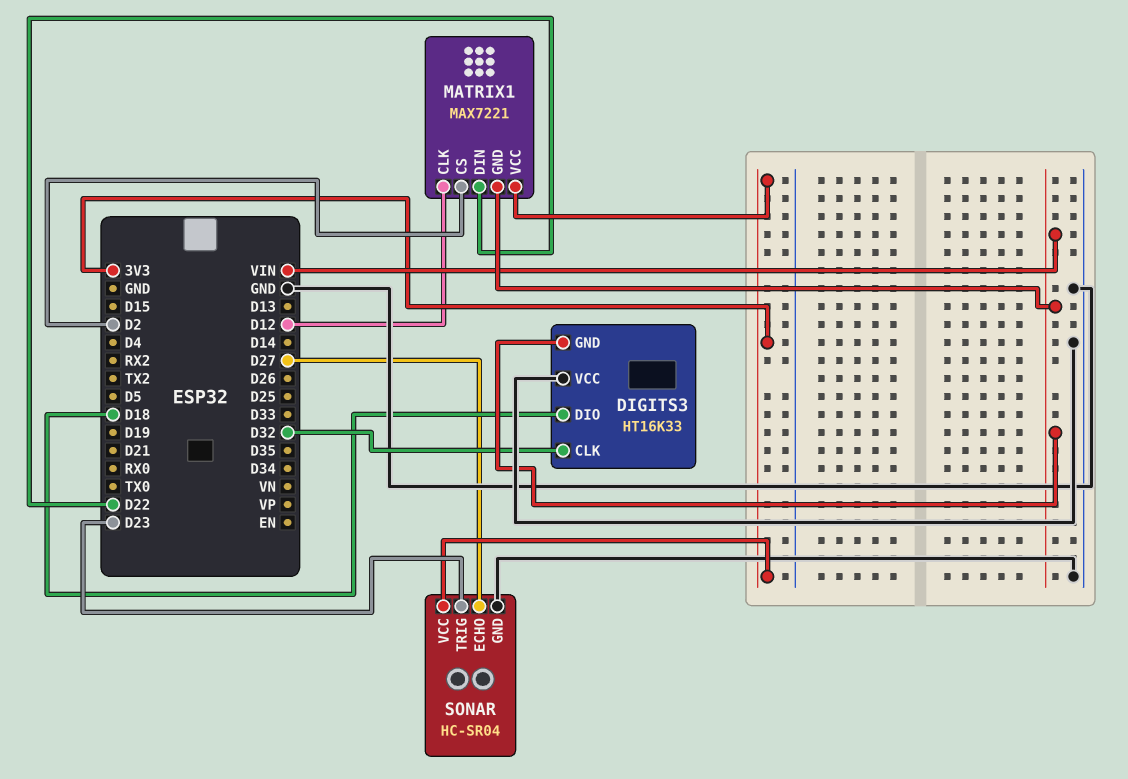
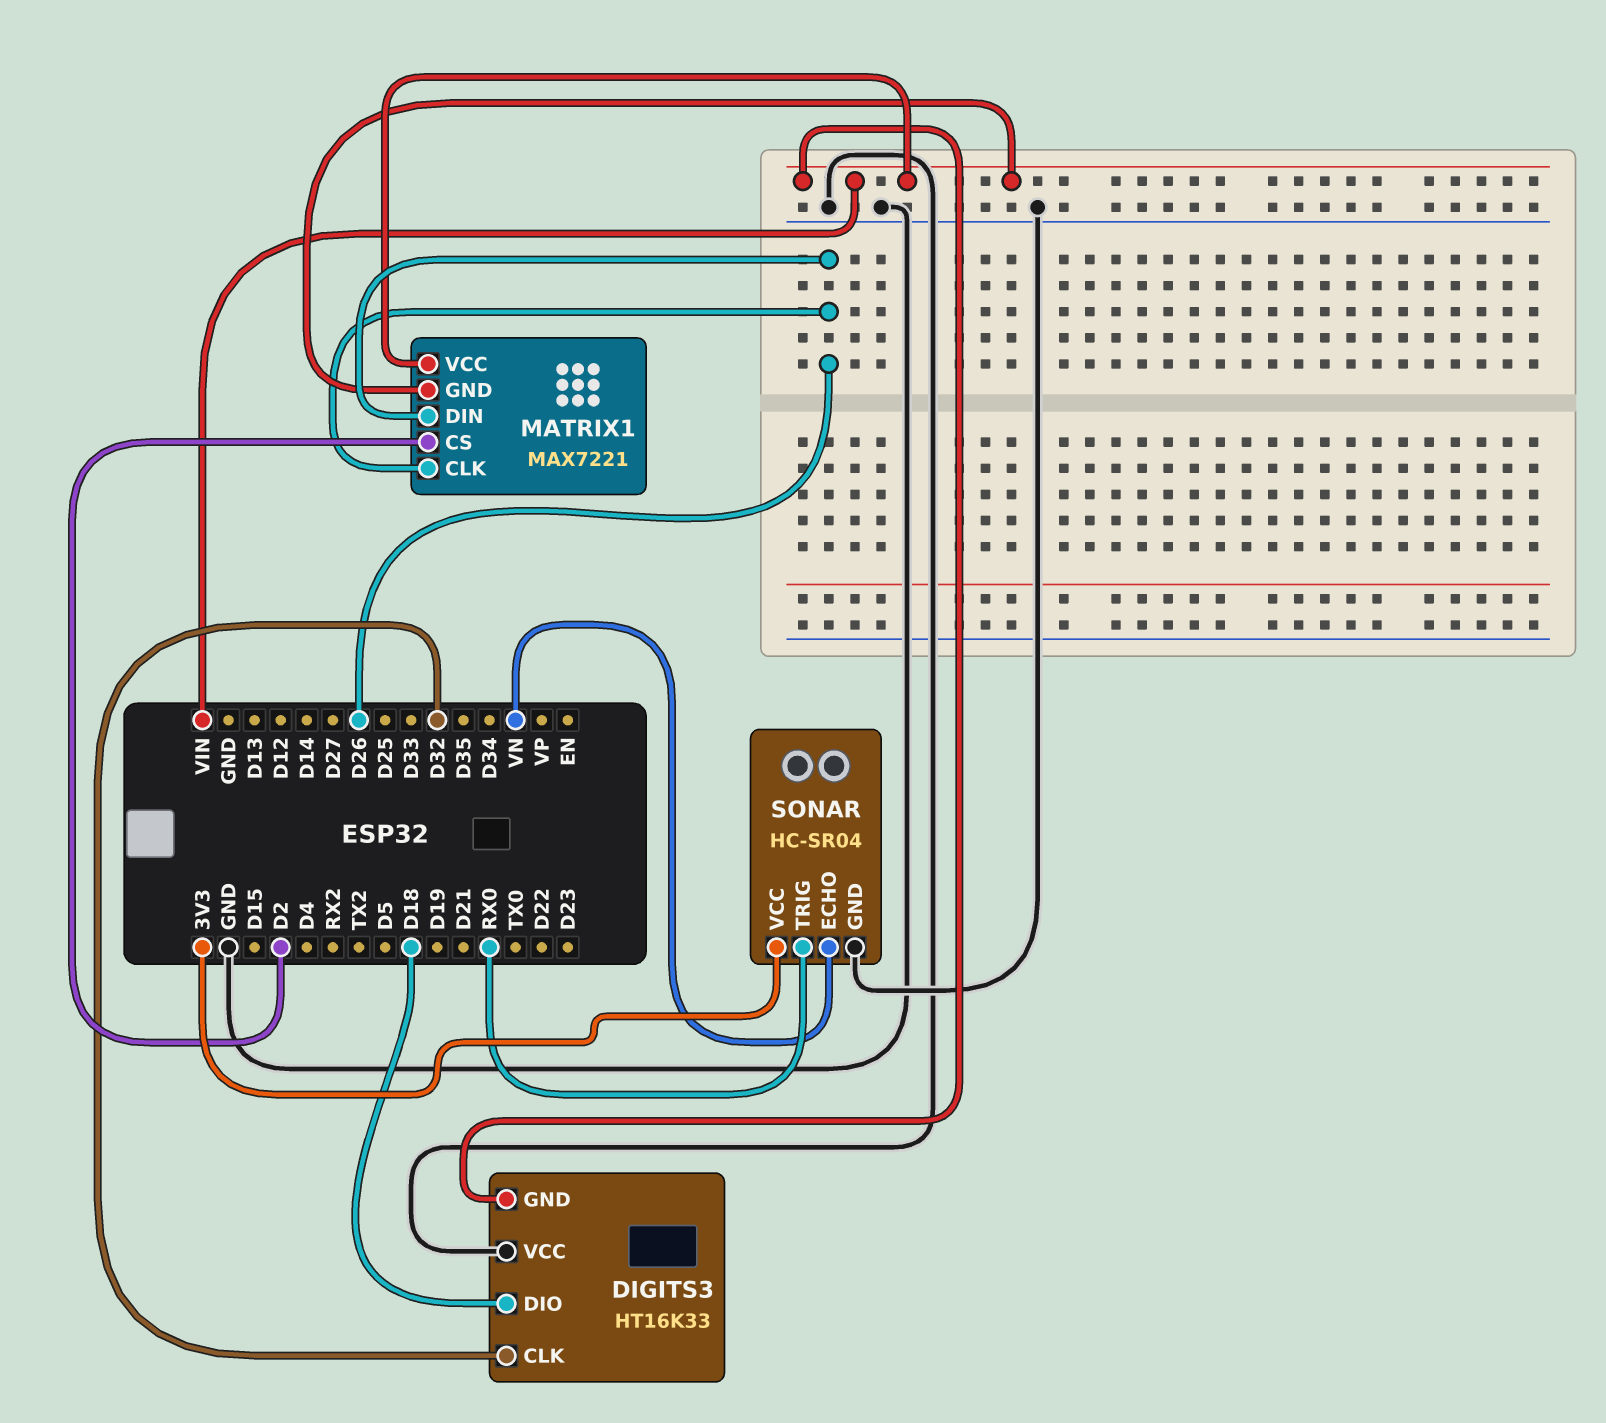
MATRIX1 pin CLK: D12 -> D26
MATRIX1 pin DIN: D22 -> D26
MATRIX1 pin VCC: 3V3 -> VIN
SONAR pin ECHO: D27 -> VN
SONAR pin TRIG: D23 -> RX0

